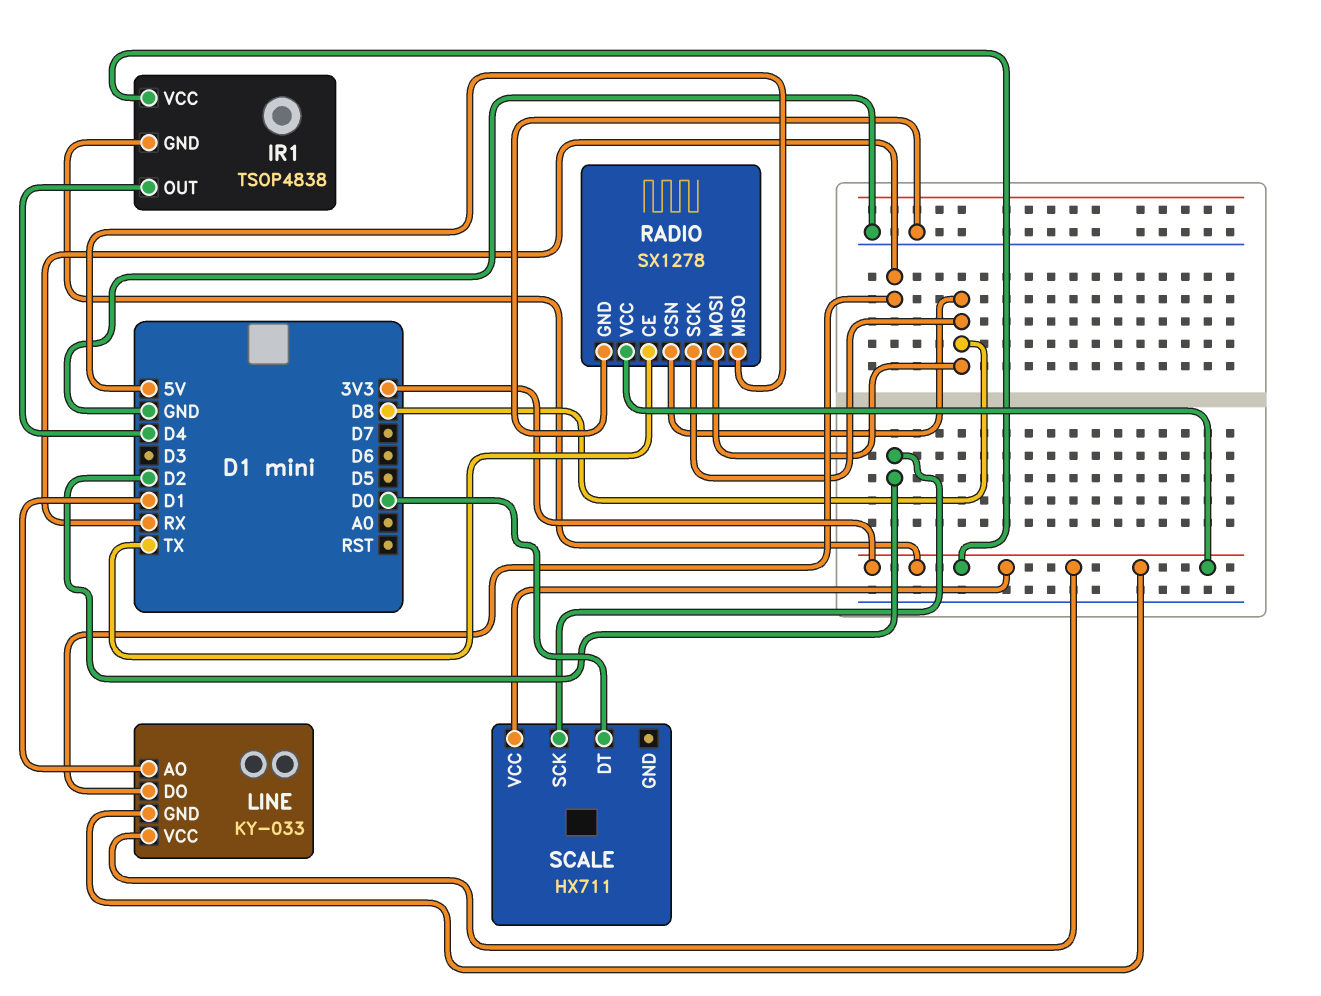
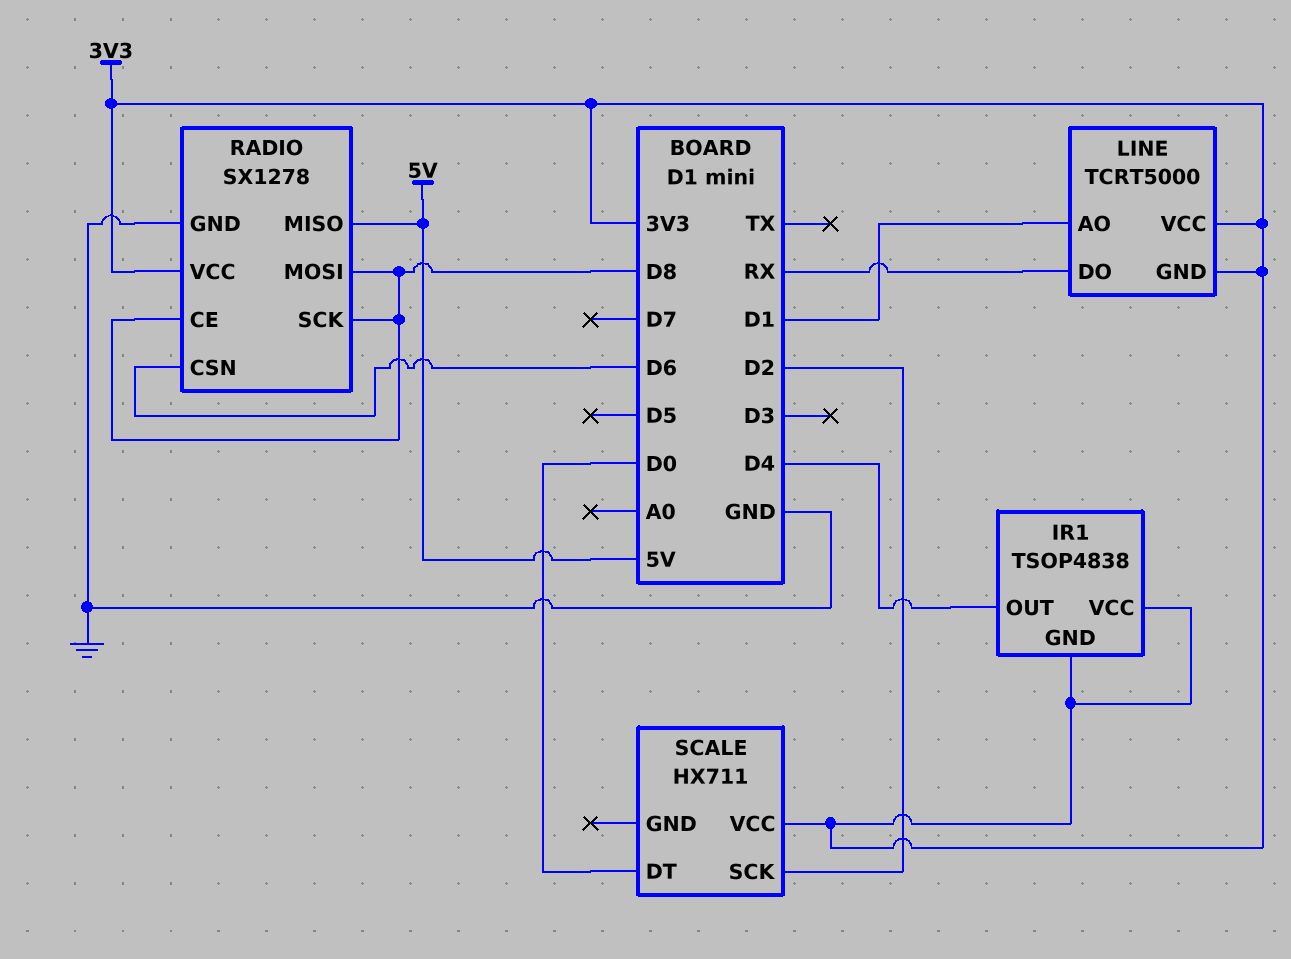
LINE: KY-033 -> TCRT5000
RADIO pin CE: TX -> D8
RADIO pin CSN: D8 -> D6

